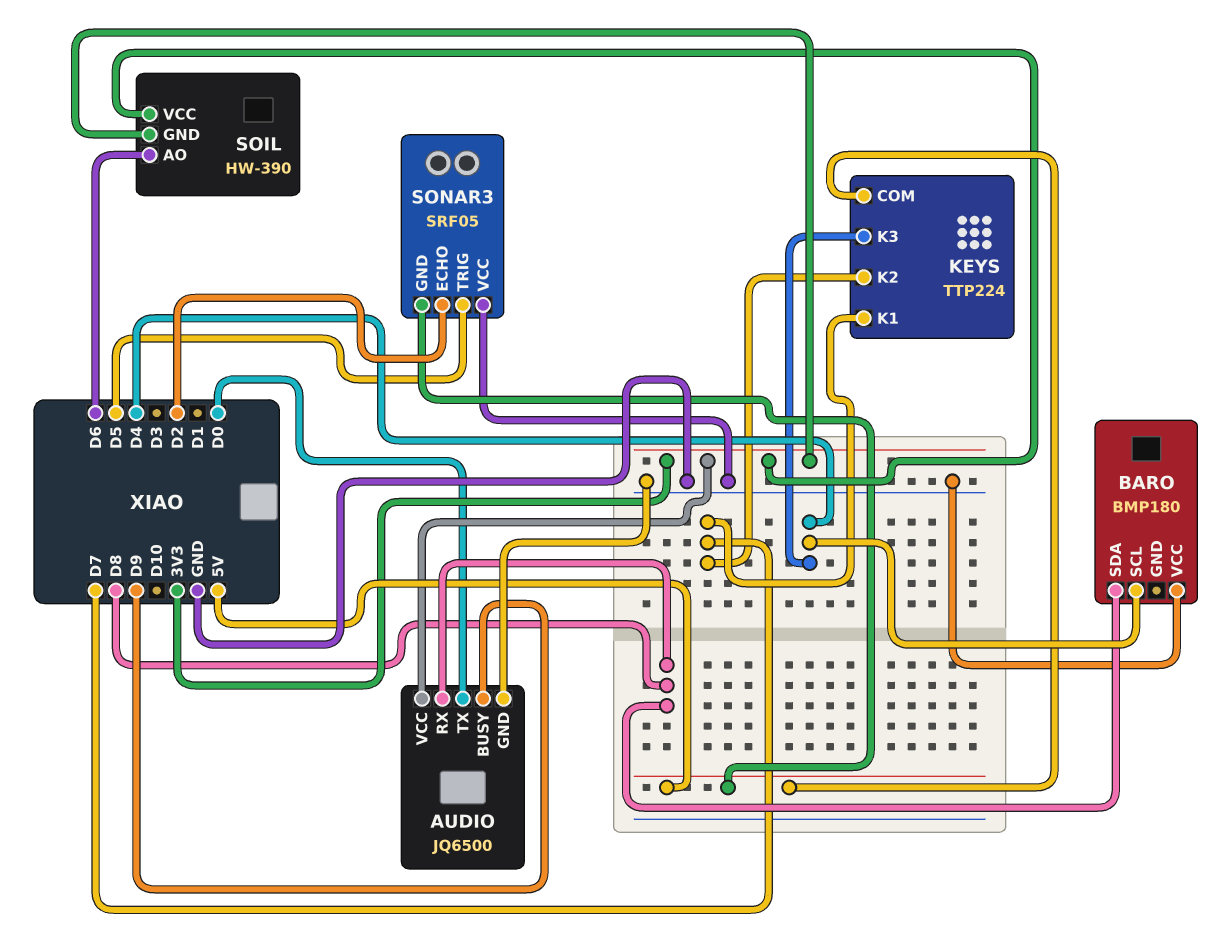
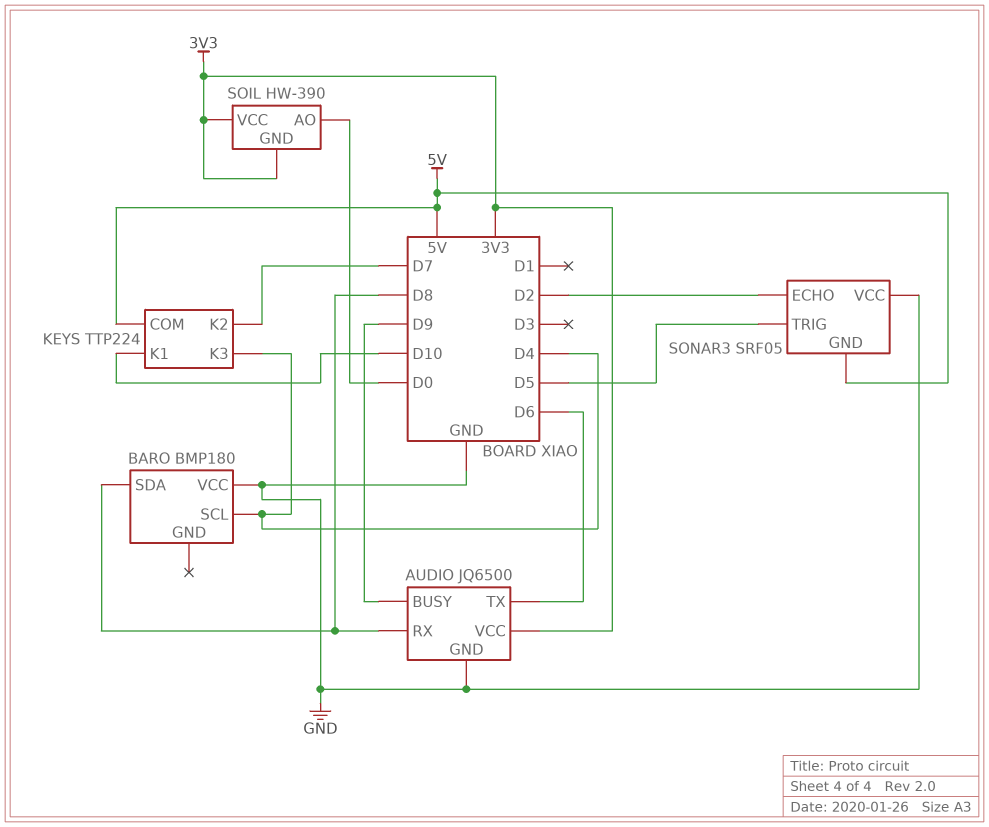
AUDIO pin TX: D0 -> D6
KEYS pin K1: D7 -> D10
SOIL pin AO: D6 -> D0

